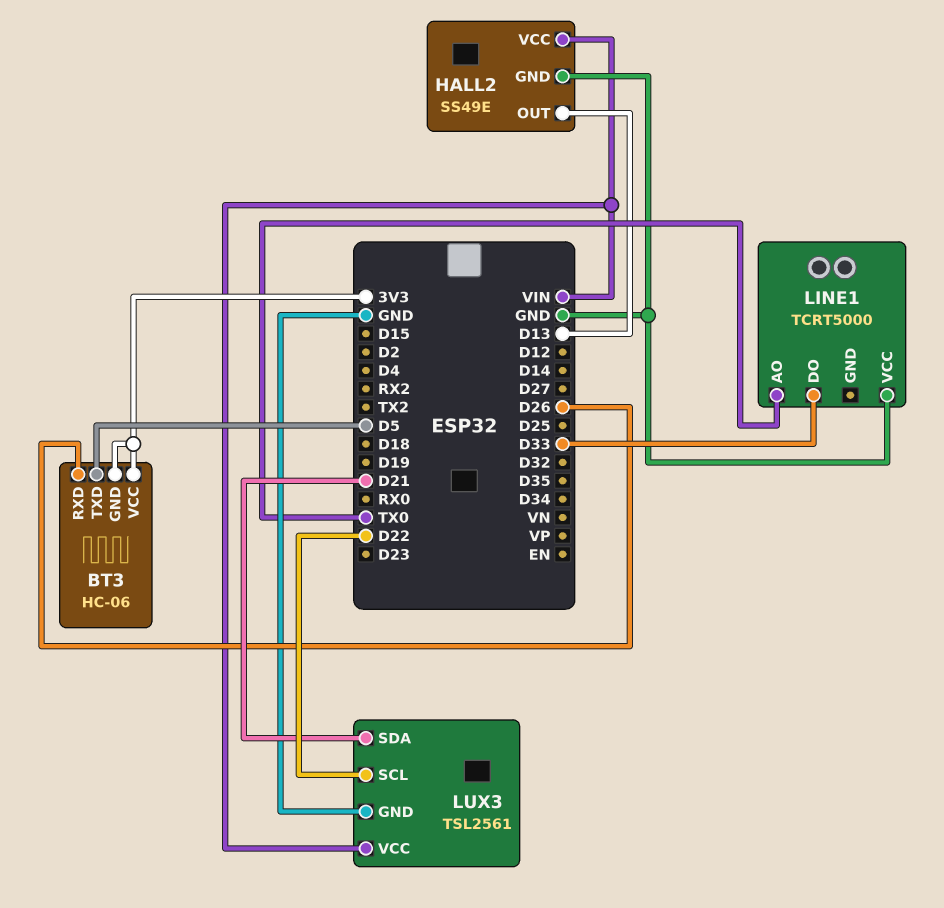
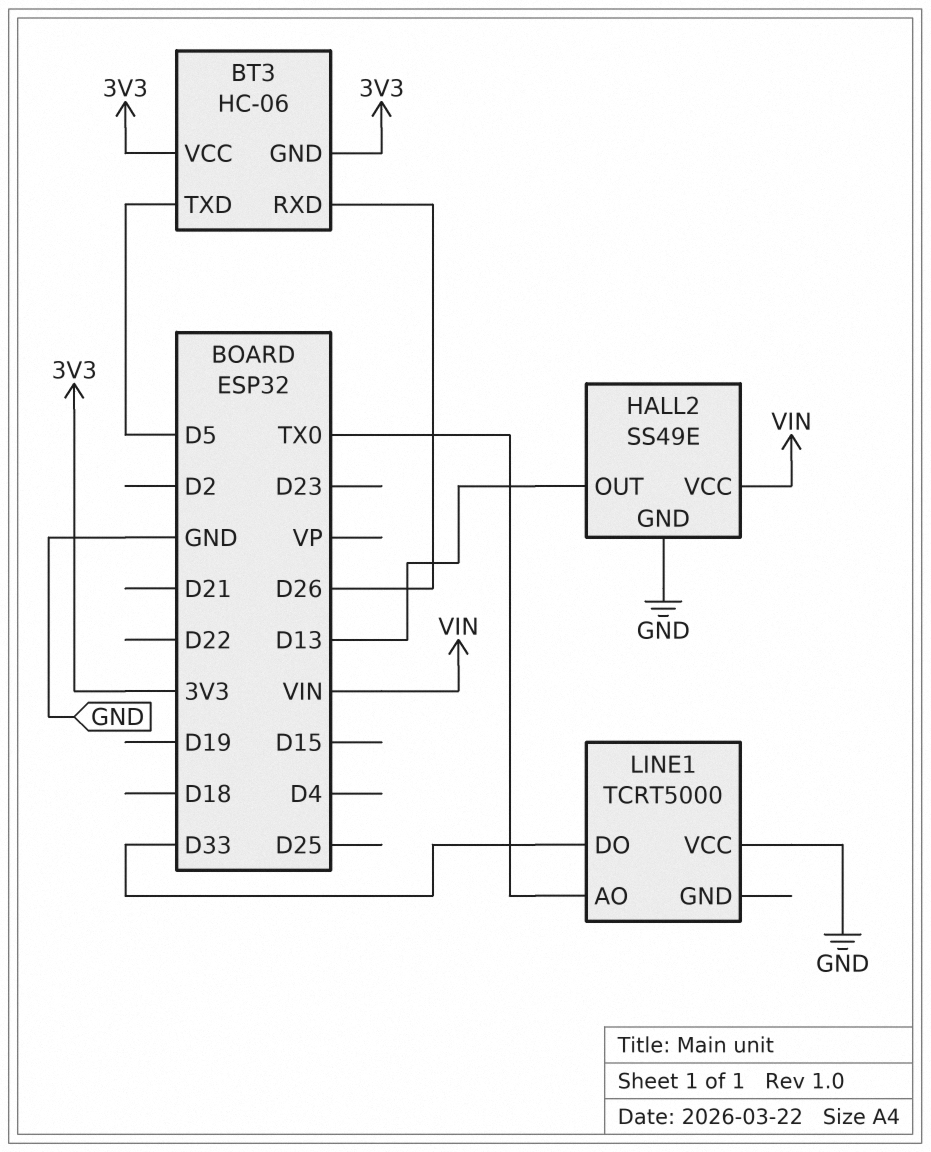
LUX3: TSL2561 -> none
LUX3 pin GND: GND -> none
LUX3 pin SCL: D22 -> none
LUX3 pin SDA: D21 -> none
LUX3 pin VCC: VIN -> none

